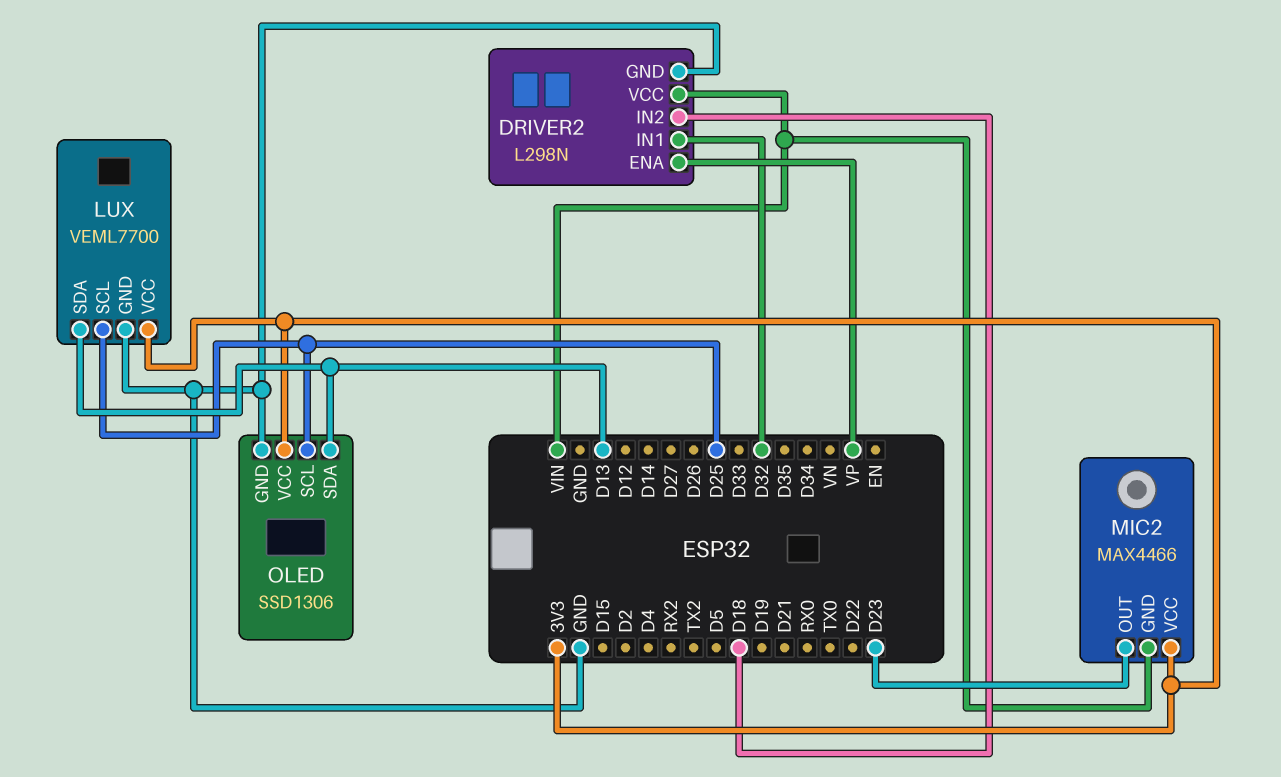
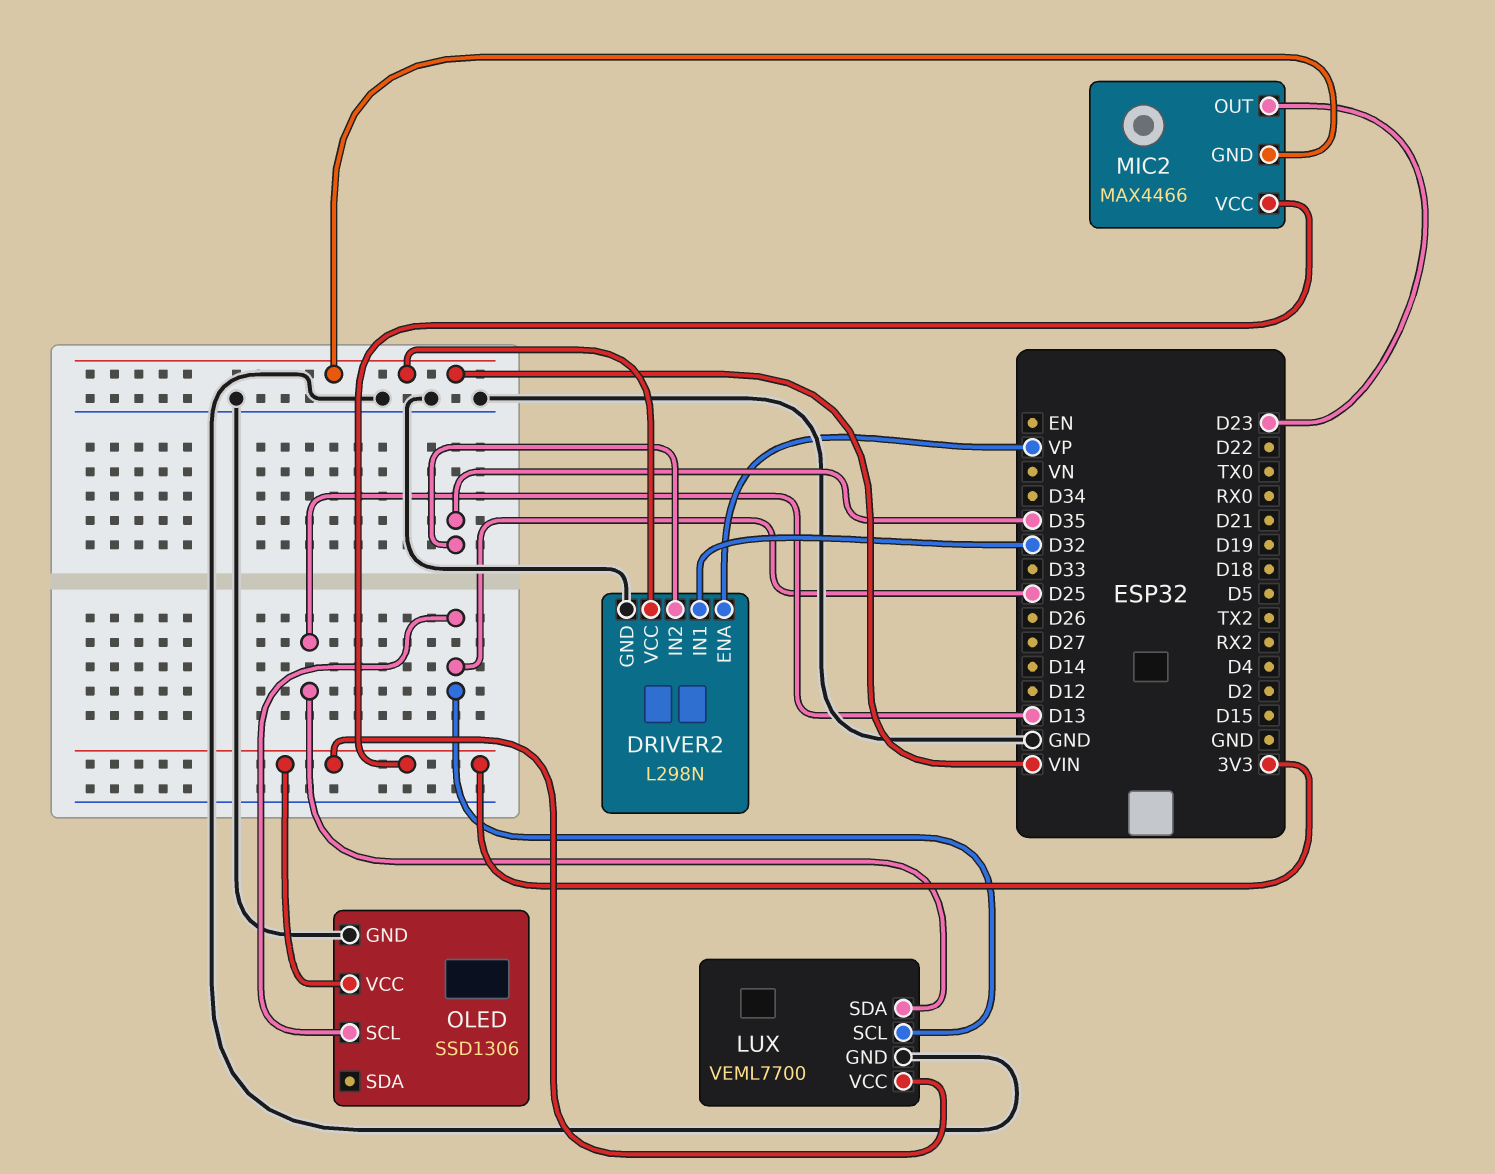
DRIVER2 pin IN2: D18 -> D35
OLED pin SDA: D13 -> none

